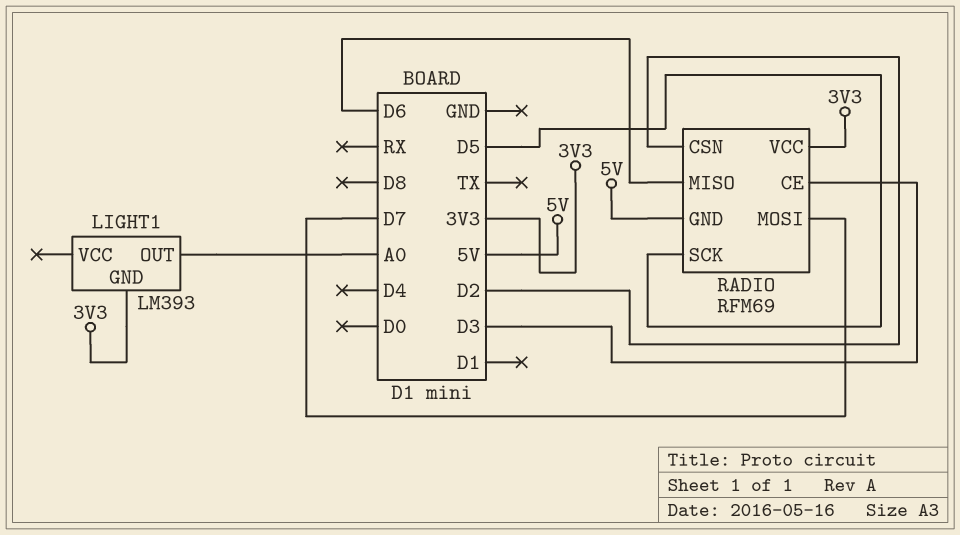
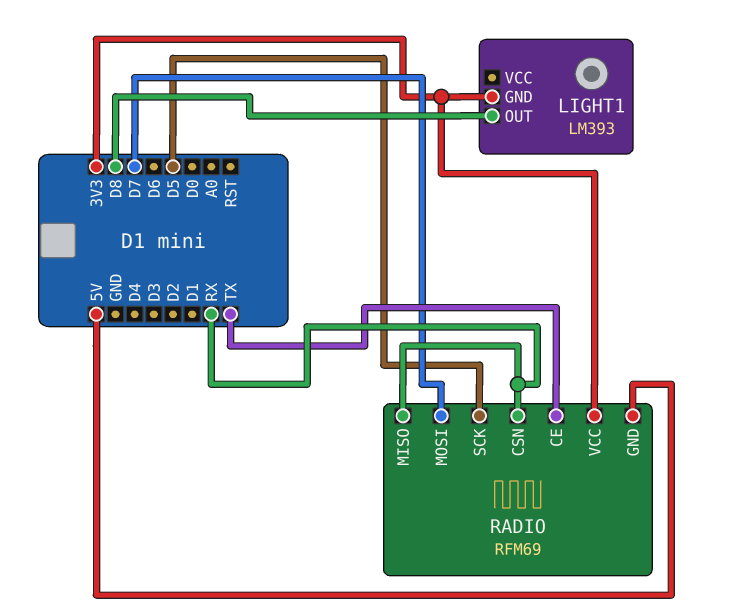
LIGHT1 pin OUT: A0 -> D8
RADIO pin CE: D3 -> TX
RADIO pin CSN: D2 -> RX
RADIO pin MISO: D6 -> RX

